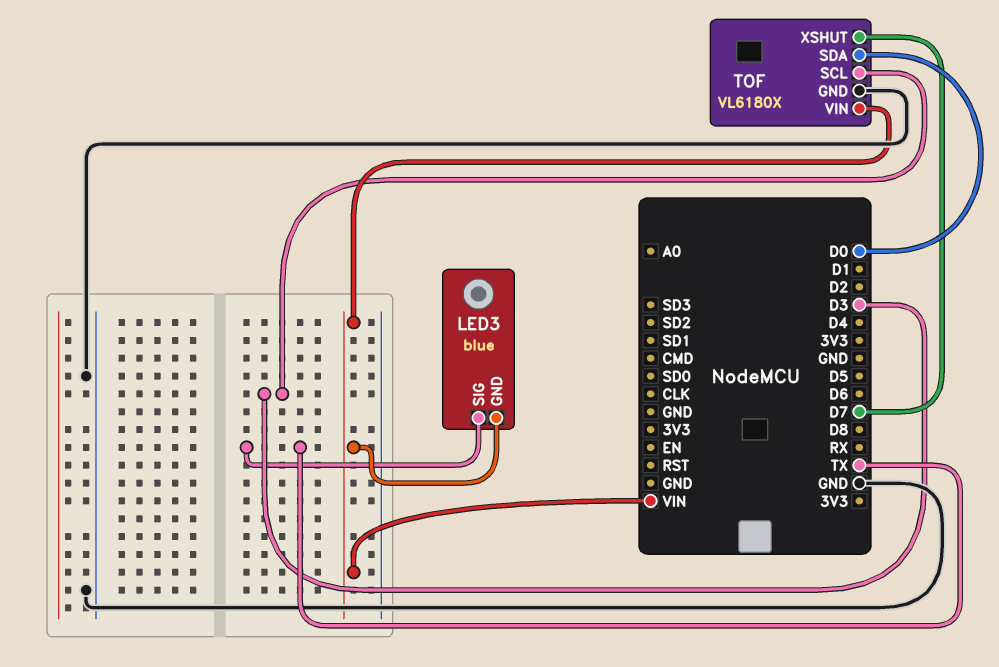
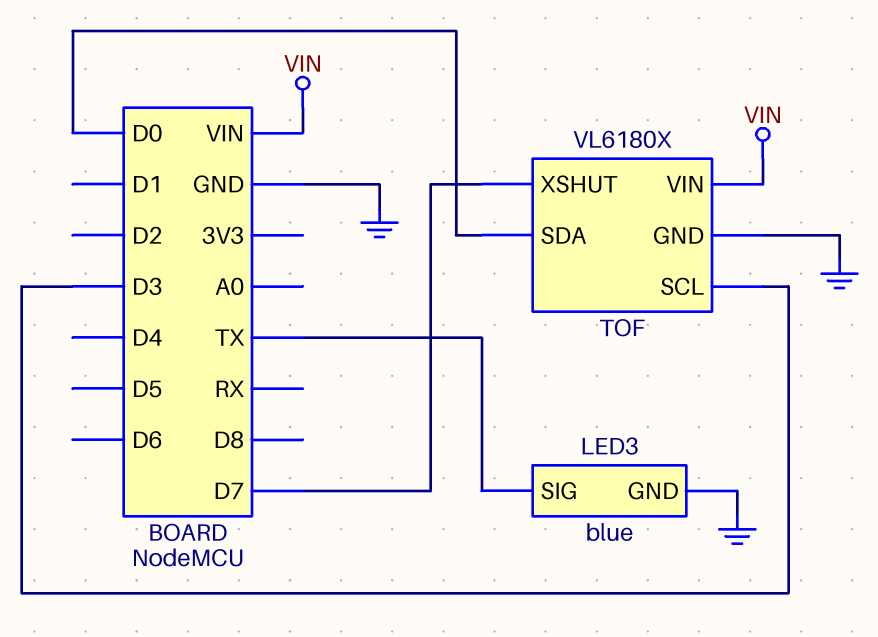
LED3 pin GND: VIN -> GND

